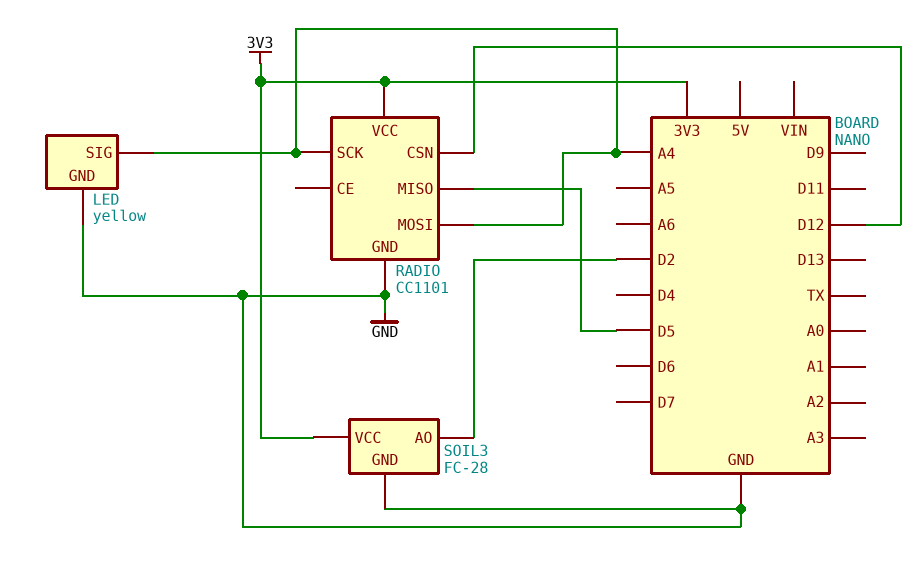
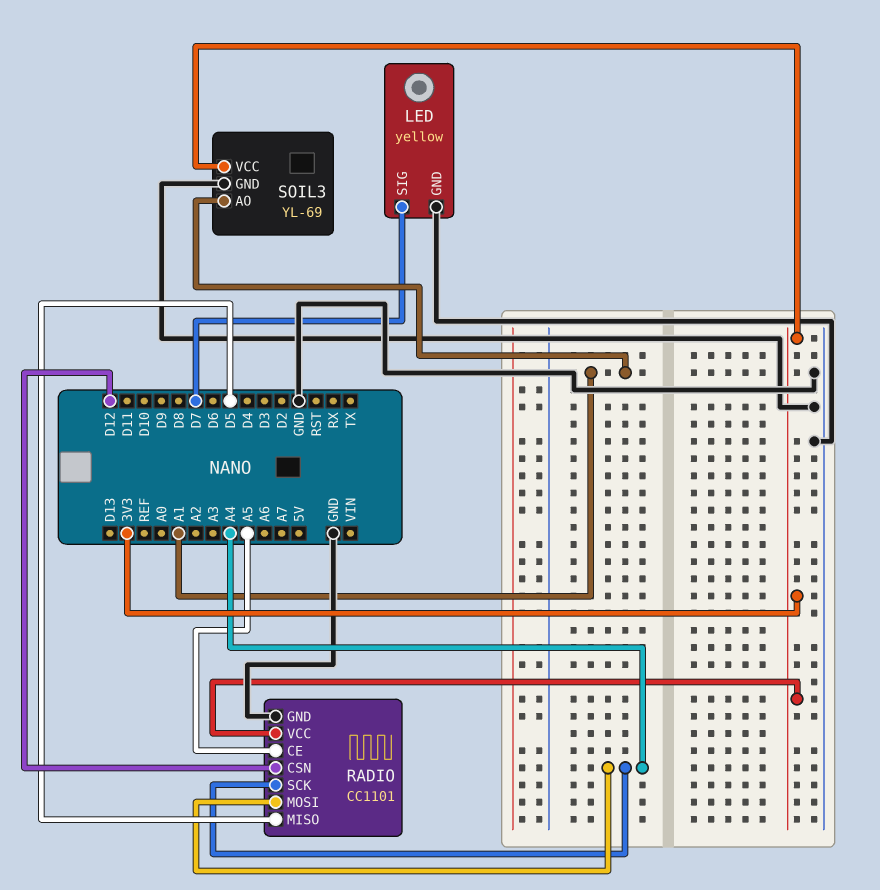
LED pin SIG: A4 -> D7
RADIO pin CE: none -> A5
SOIL3: FC-28 -> YL-69
SOIL3 pin AO: D2 -> A1

